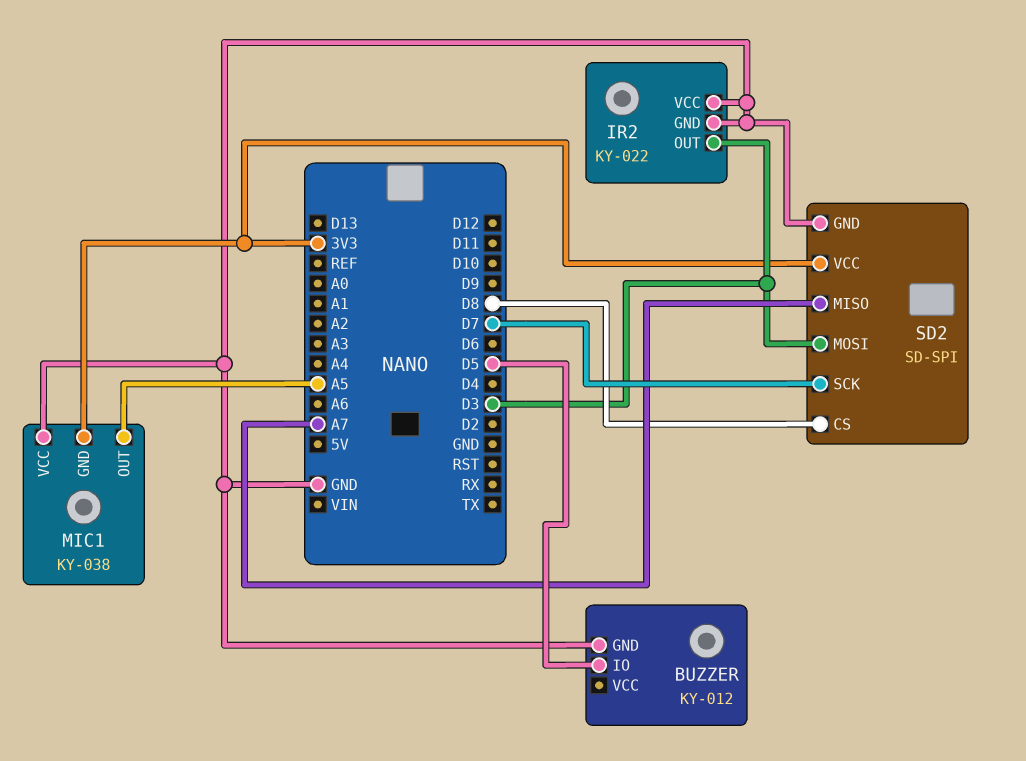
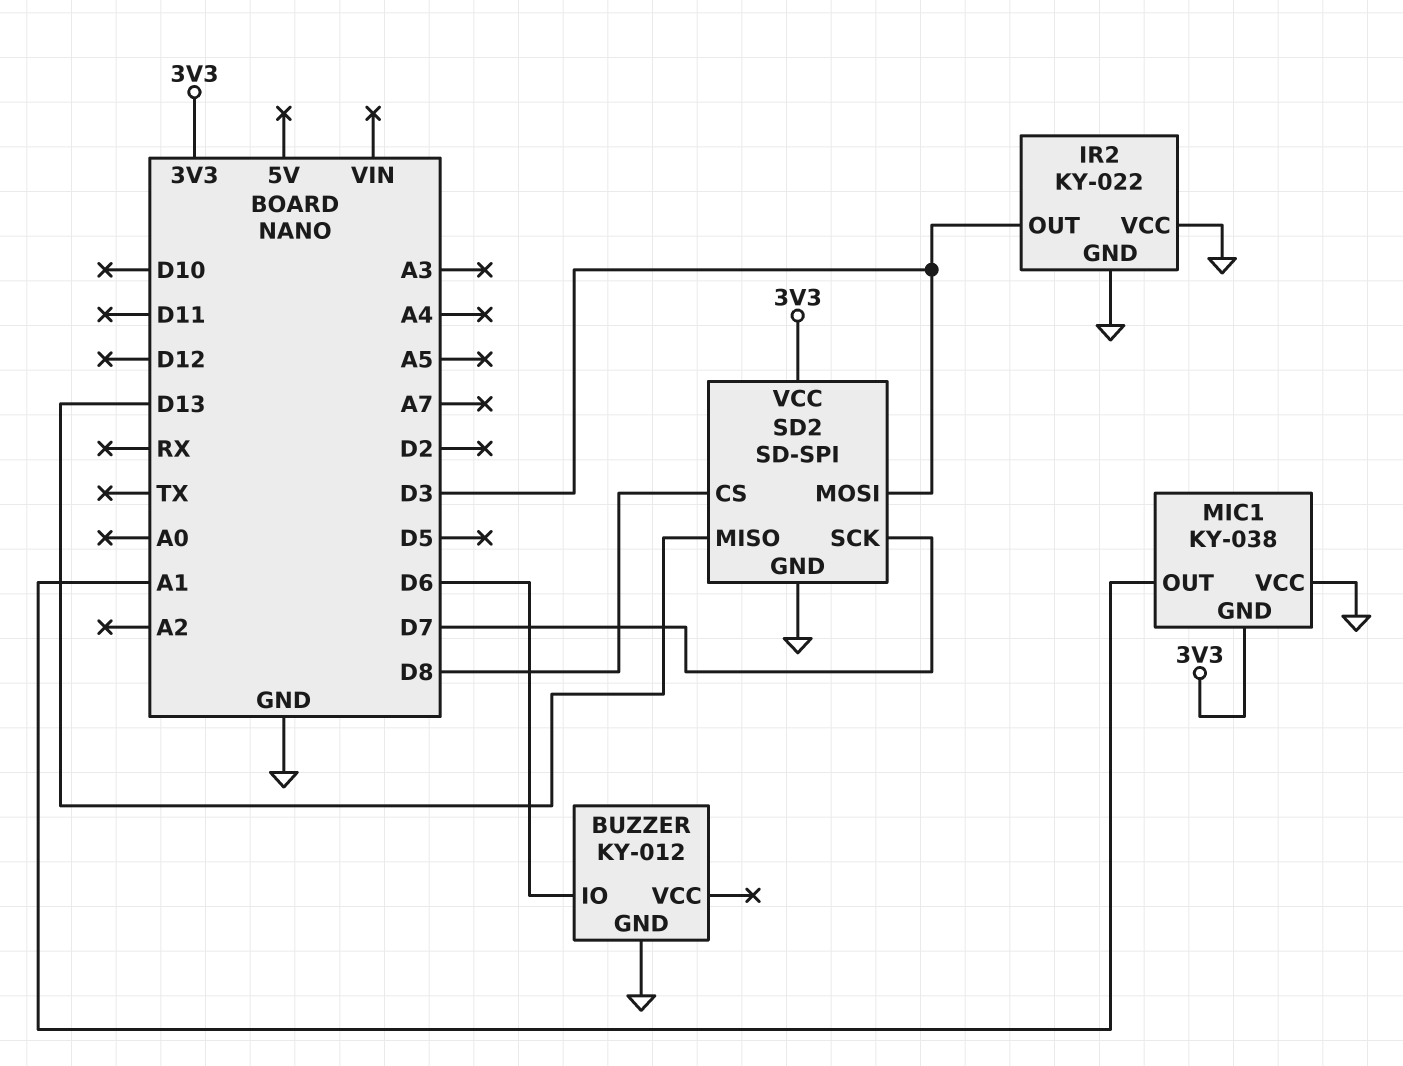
BUZZER pin IO: D5 -> D6
MIC1 pin OUT: A5 -> A1
SD2 pin MISO: A7 -> D13

